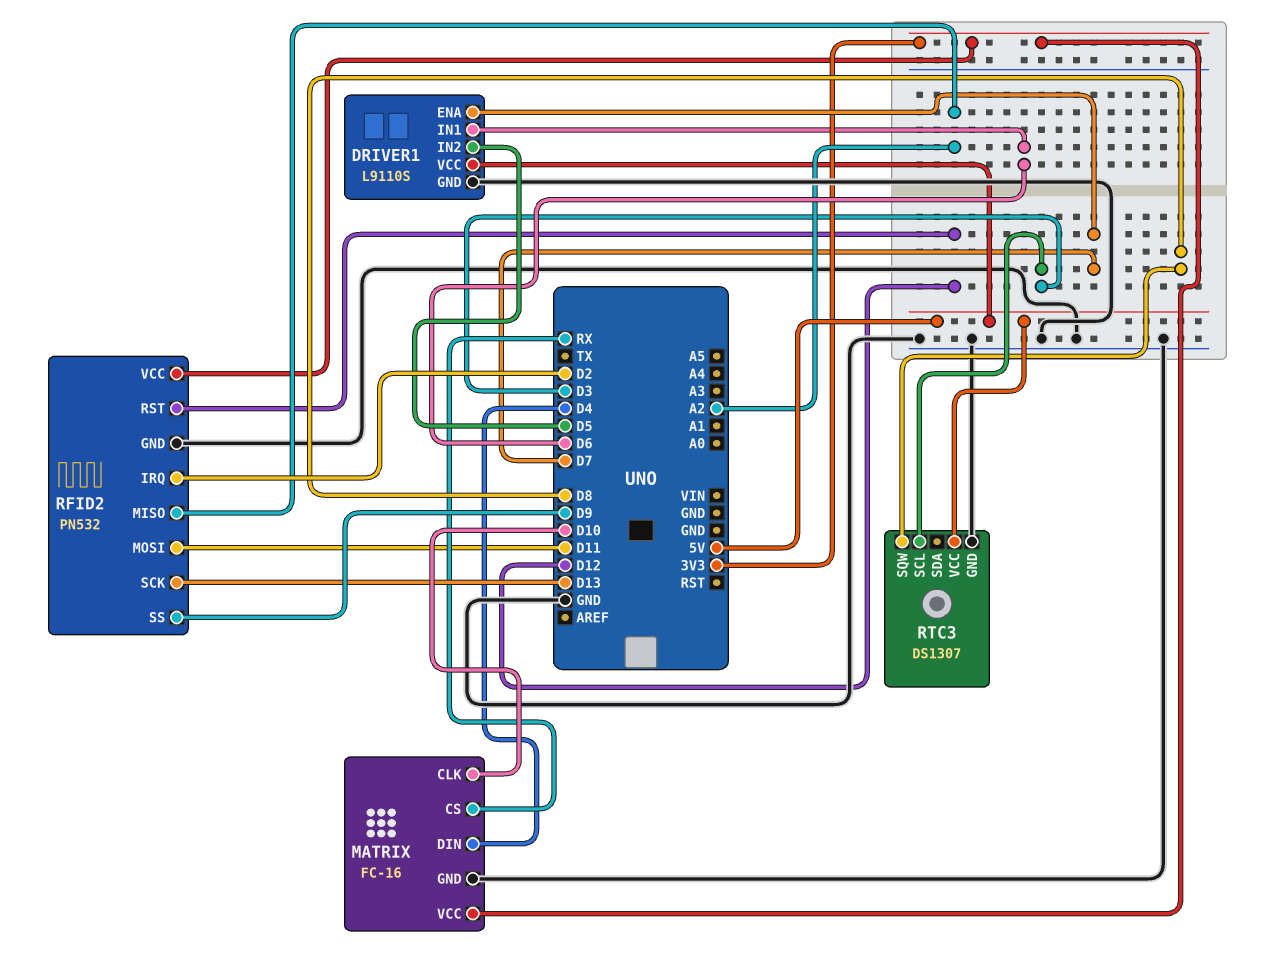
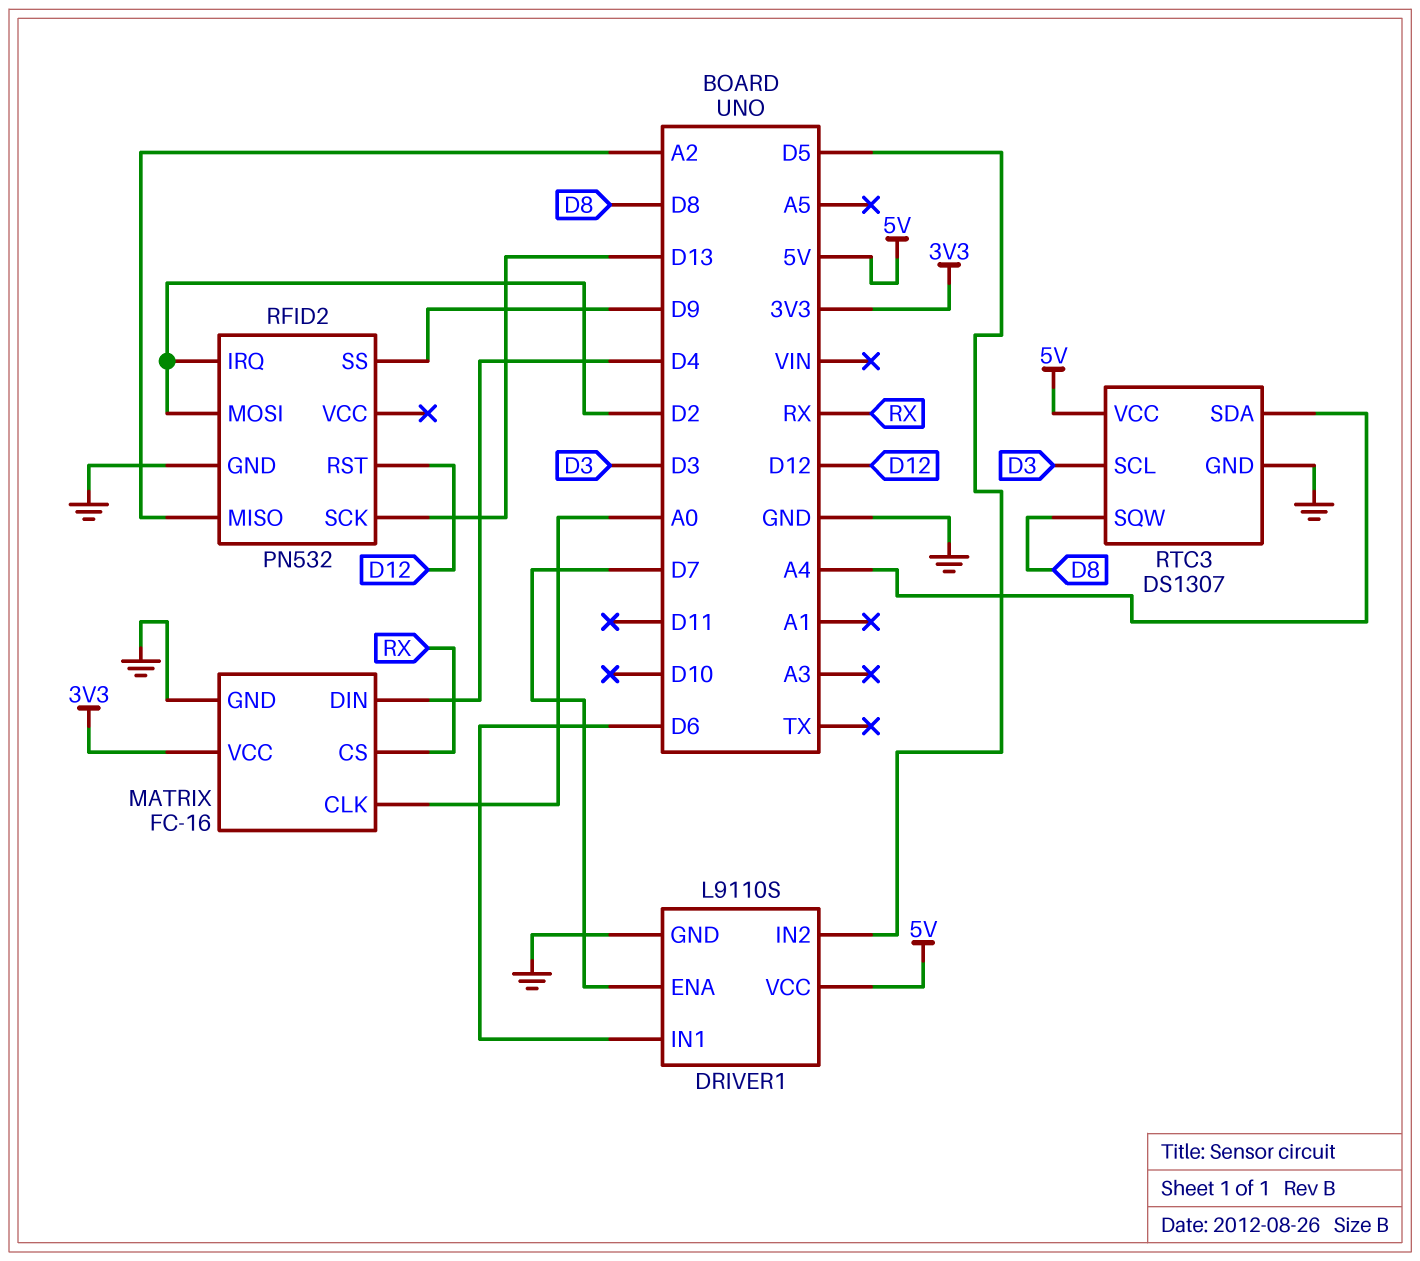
MATRIX pin CLK: D10 -> A0
RFID2 pin MOSI: D11 -> D2
RFID2 pin VCC: 3V3 -> none
RTC3 pin SDA: none -> A4

